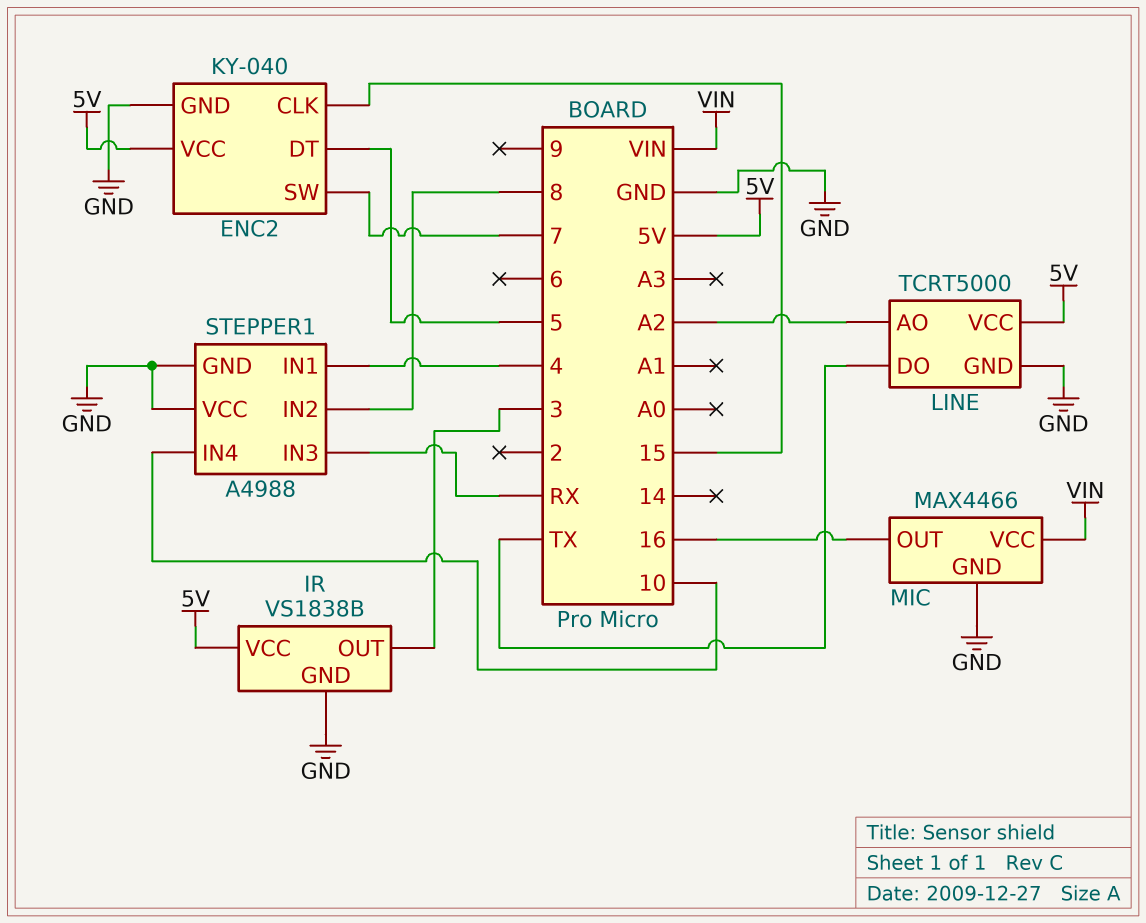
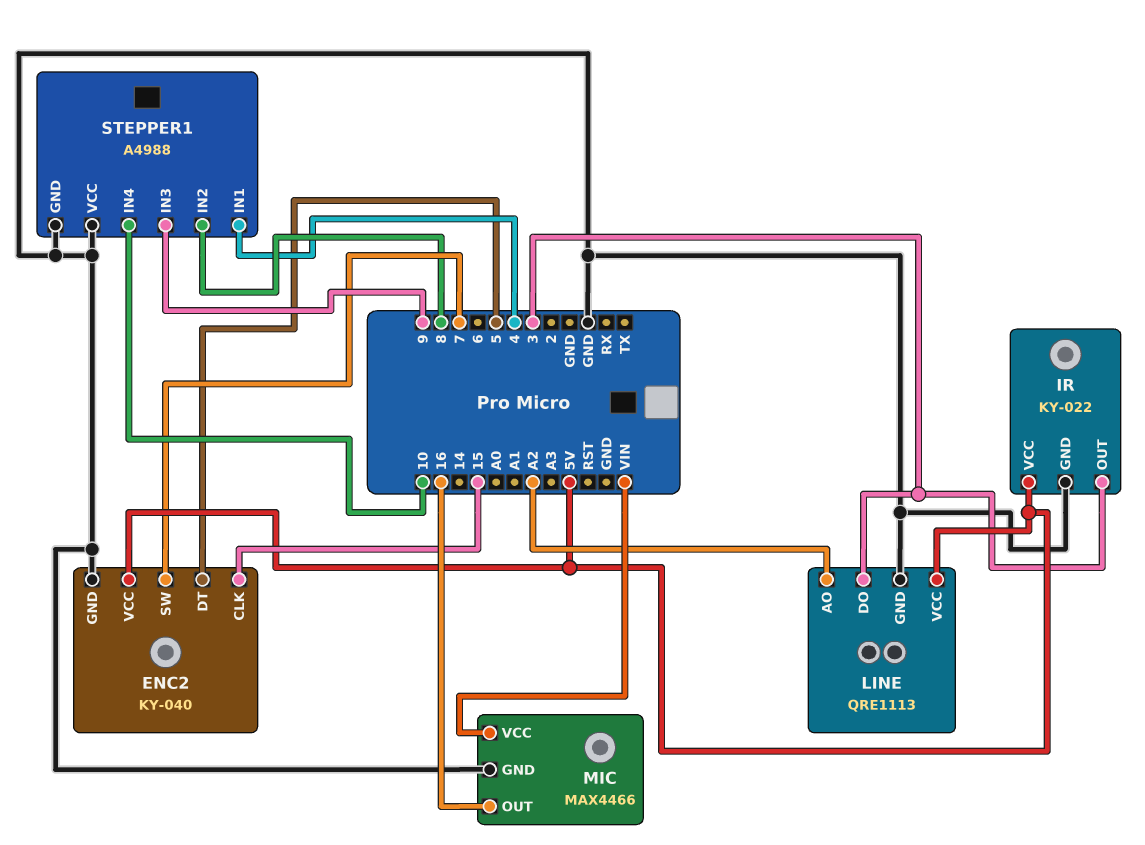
IR: VS1838B -> KY-022
LINE: TCRT5000 -> QRE1113
LINE pin DO: TX -> 3
STEPPER1 pin IN3: RX -> 9

